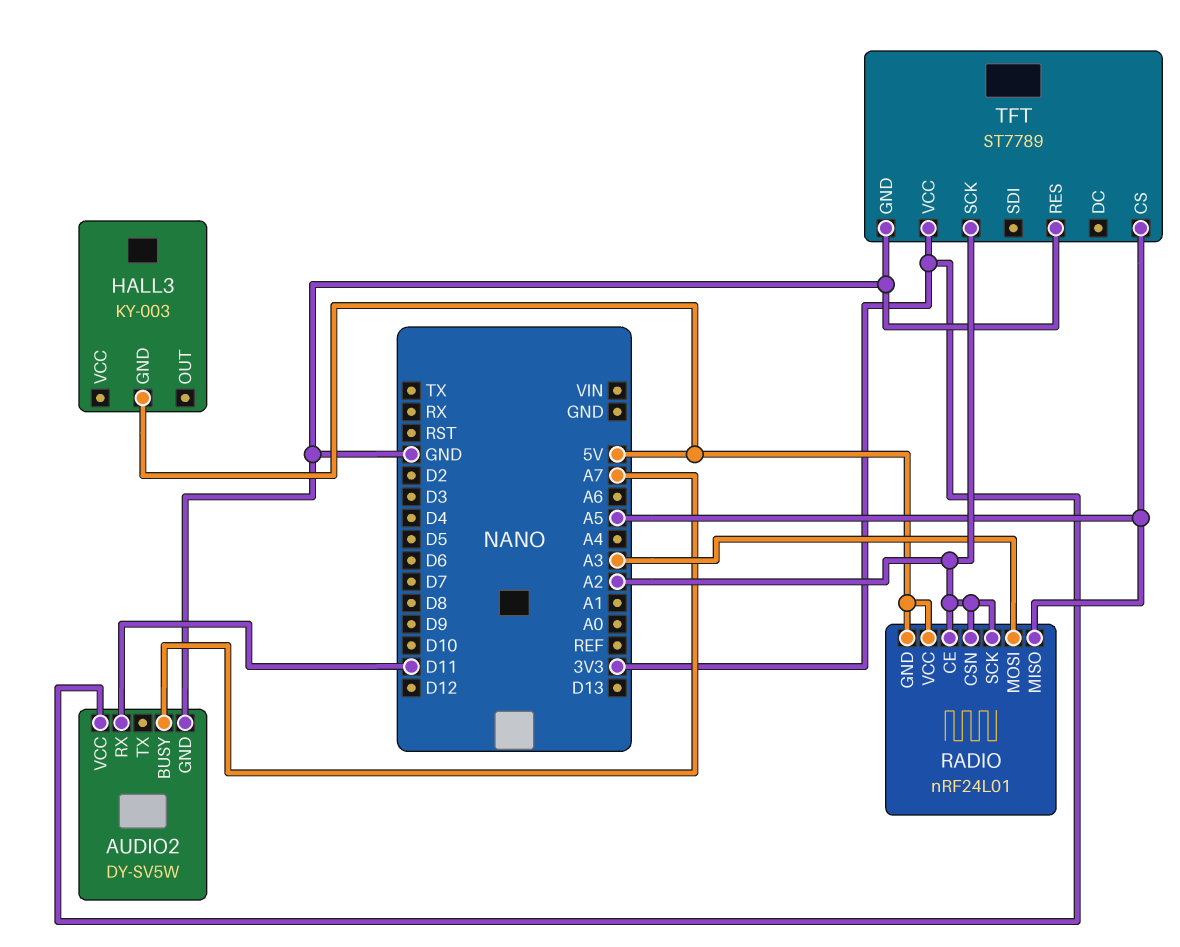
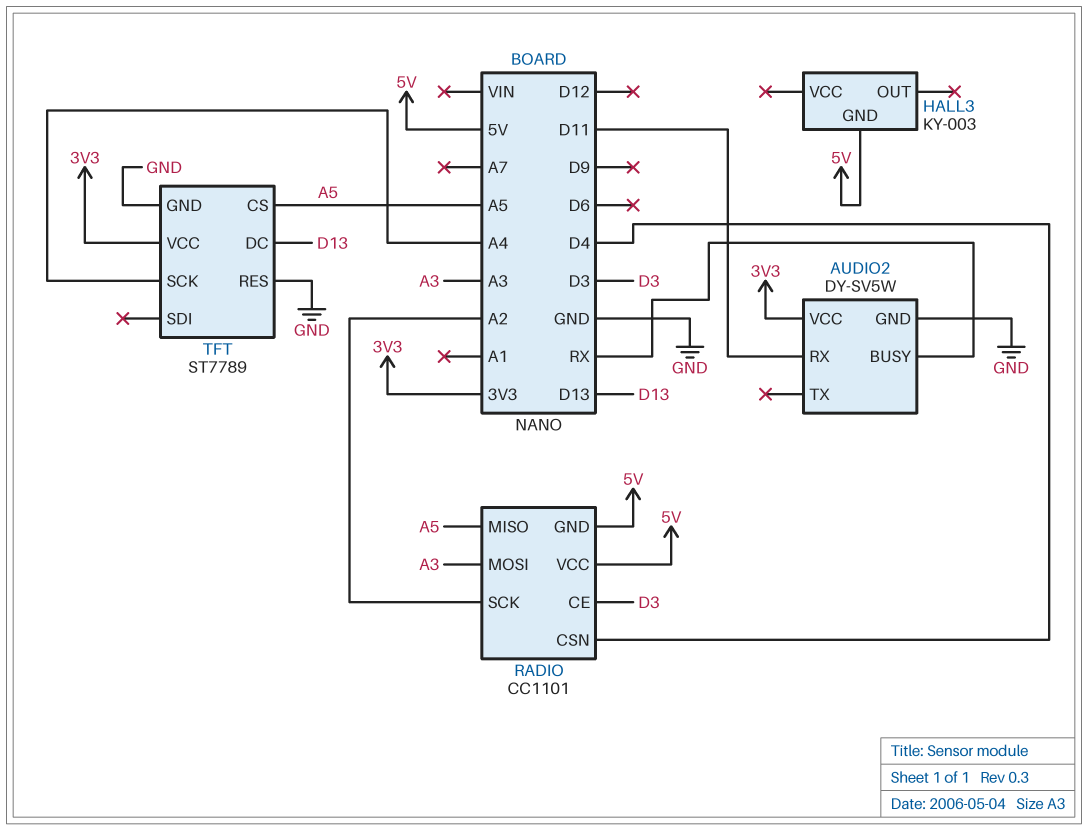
AUDIO2 pin BUSY: A7 -> RX
RADIO: nRF24L01 -> CC1101
RADIO pin CE: A2 -> D3
RADIO pin CSN: A2 -> D4
TFT pin DC: none -> D13
TFT pin SCK: A2 -> A4

